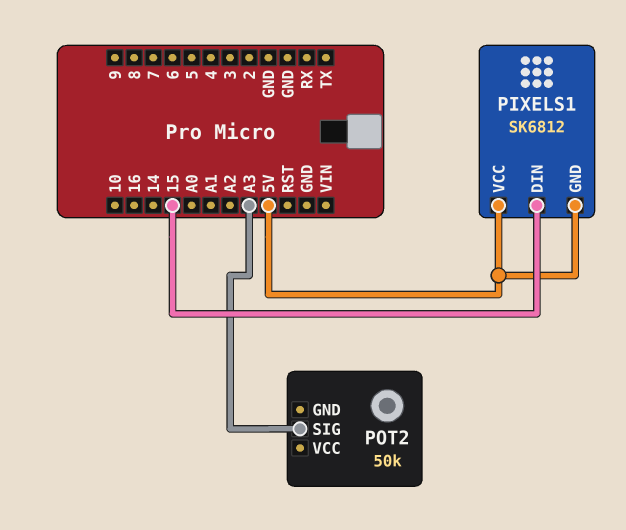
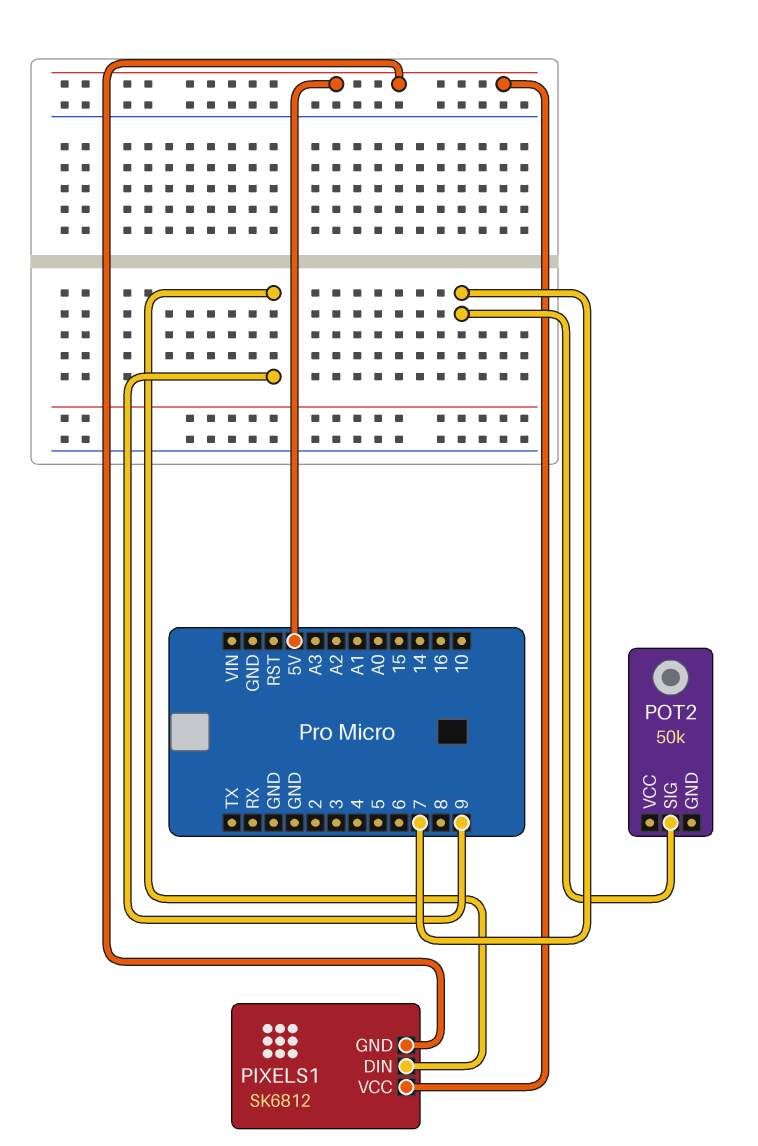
PIXELS1 pin DIN: 15 -> 9
POT2 pin SIG: A3 -> 7

